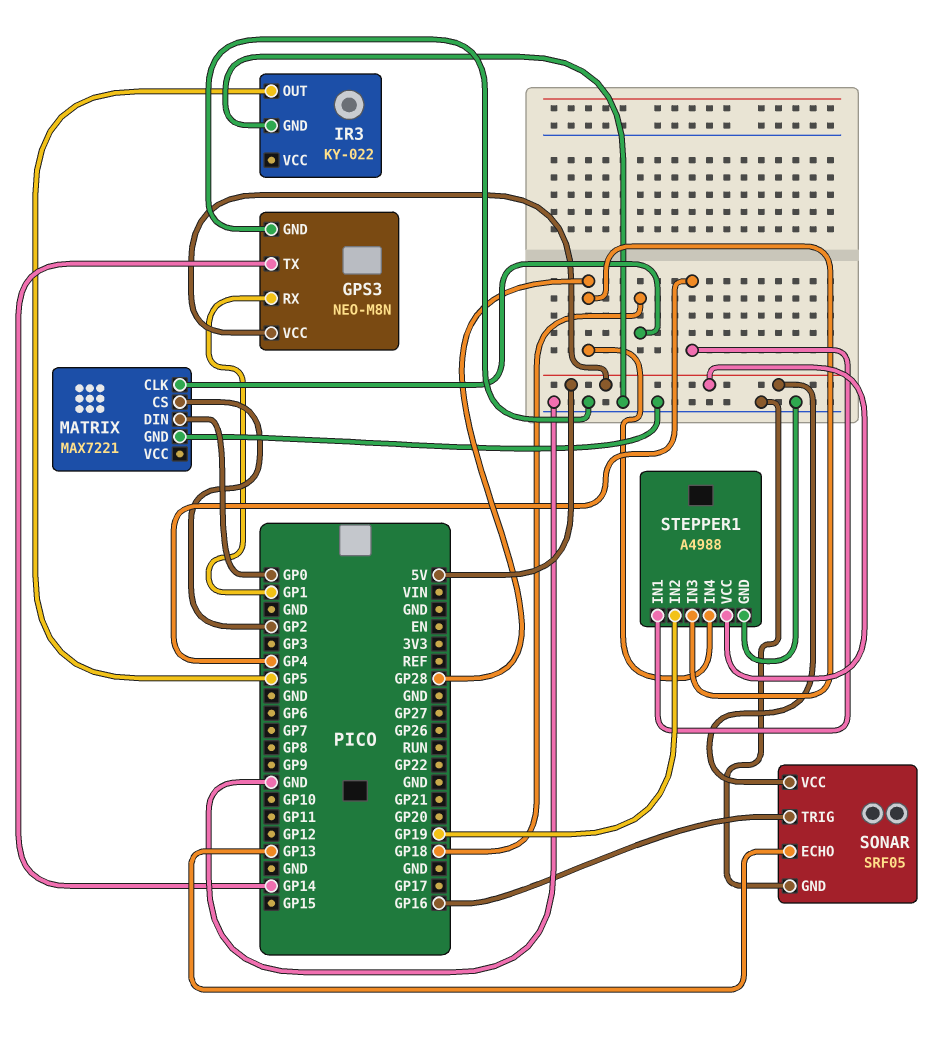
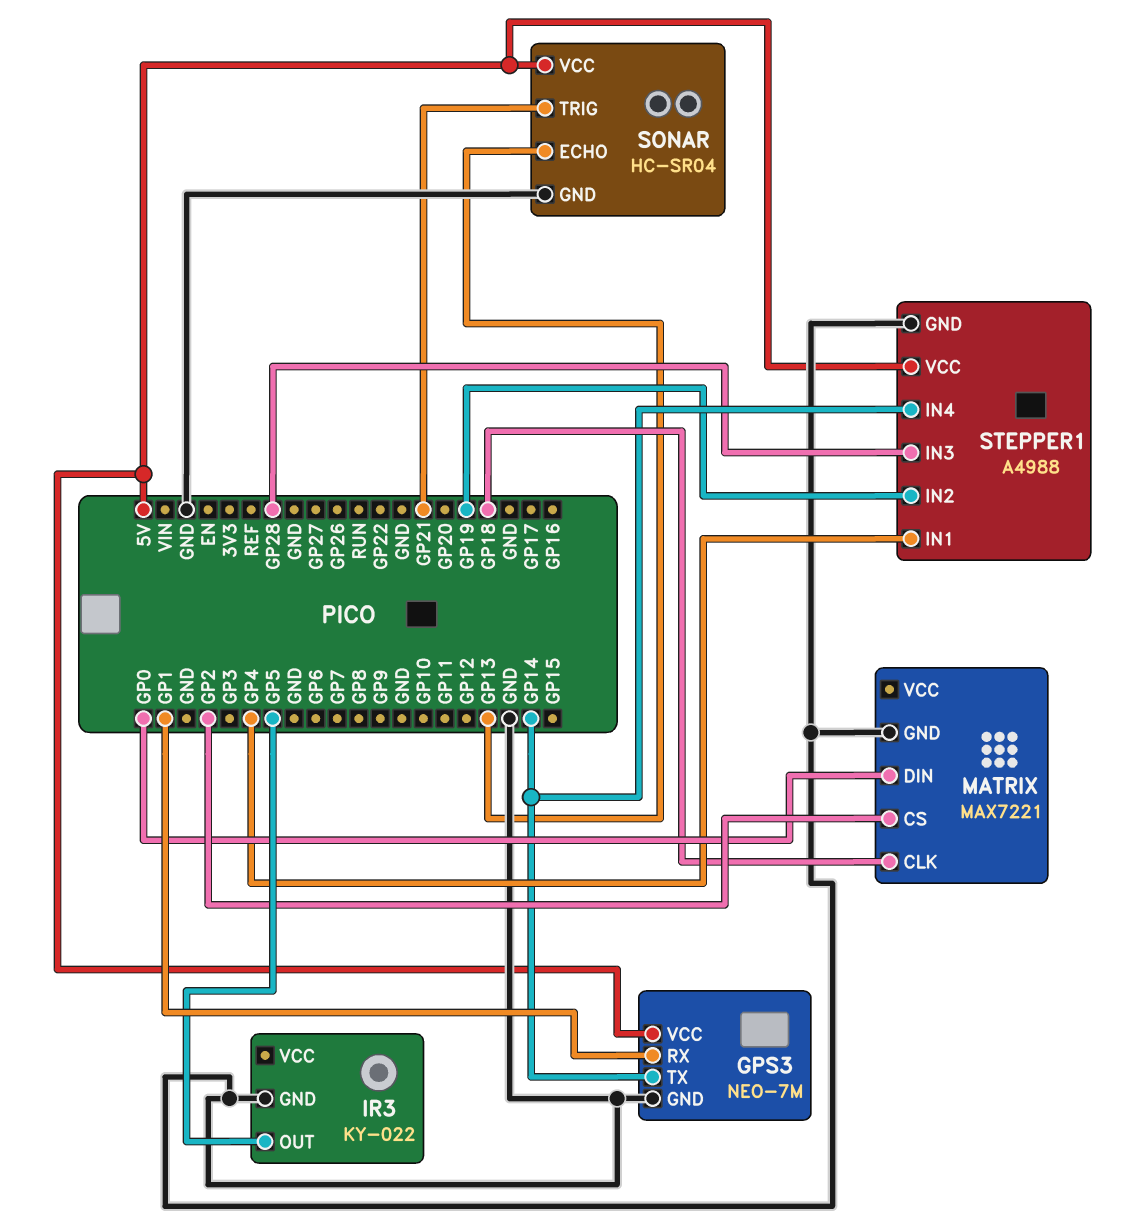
GPS3: NEO-M8N -> NEO-7M
SONAR: SRF05 -> HC-SR04
SONAR pin TRIG: GP16 -> GP21
STEPPER1 pin IN4: GP28 -> GP14

